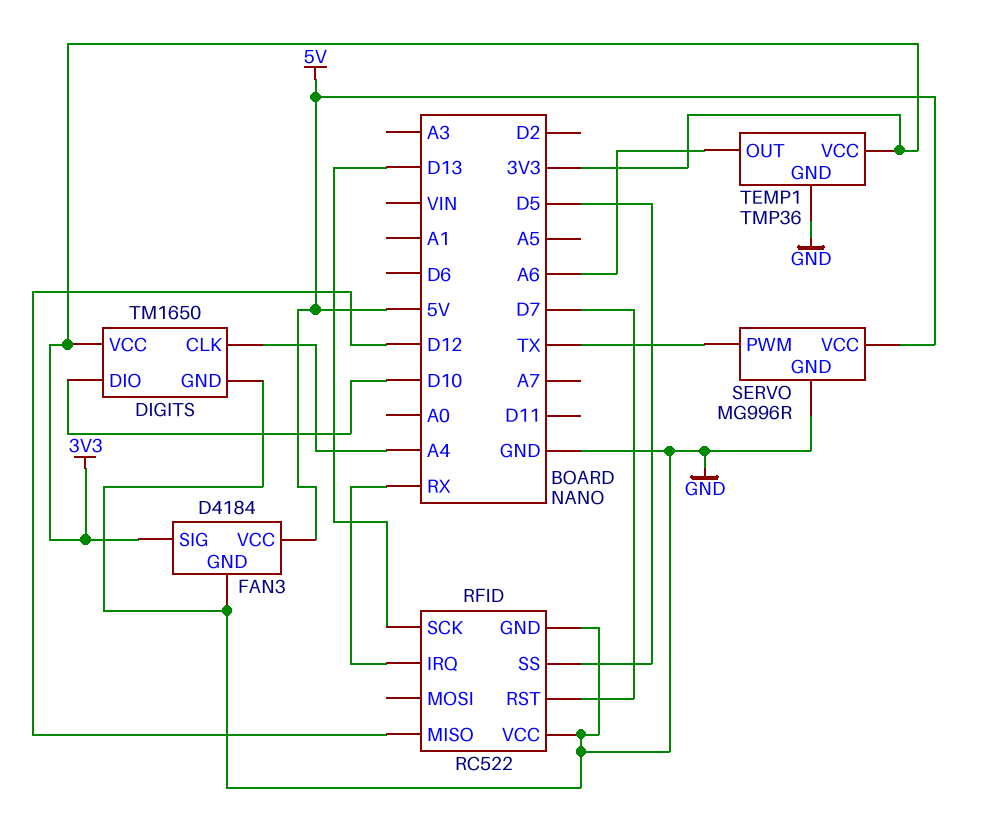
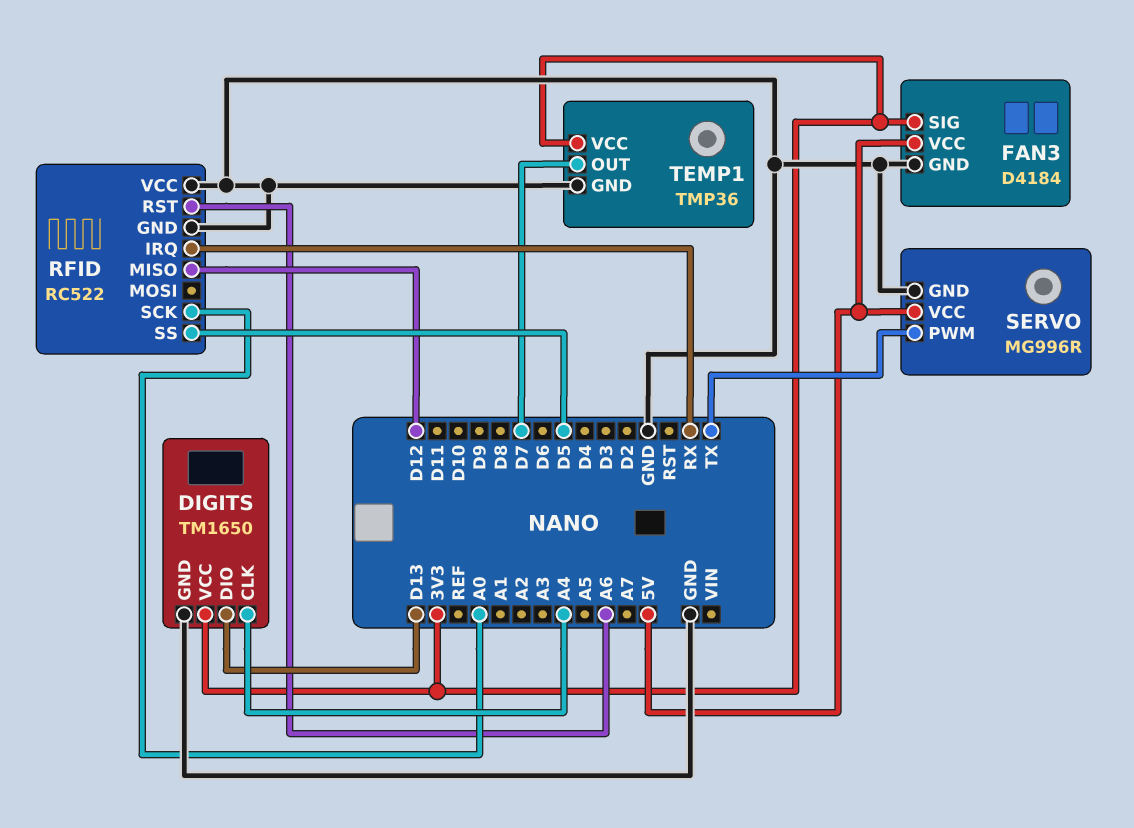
DIGITS pin DIO: D10 -> D13
RFID pin RST: D7 -> A6
RFID pin SCK: D13 -> A0
TEMP1 pin OUT: A6 -> D7

